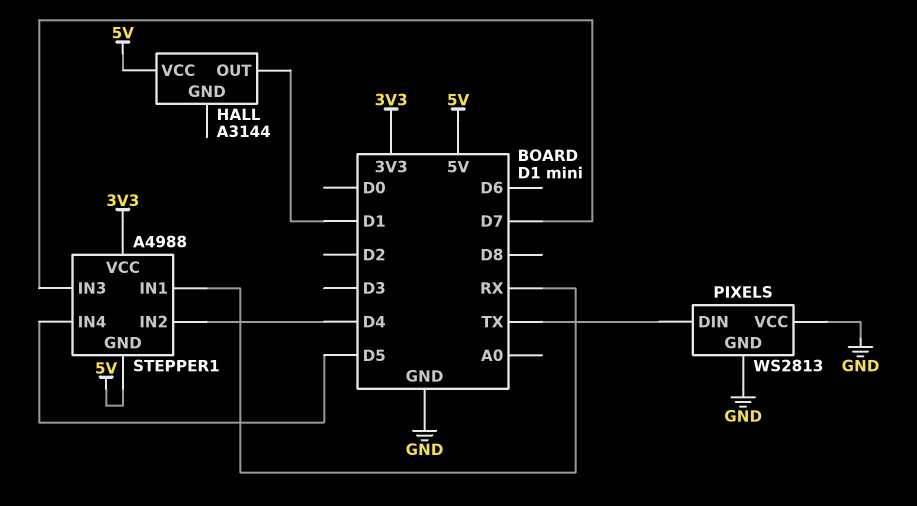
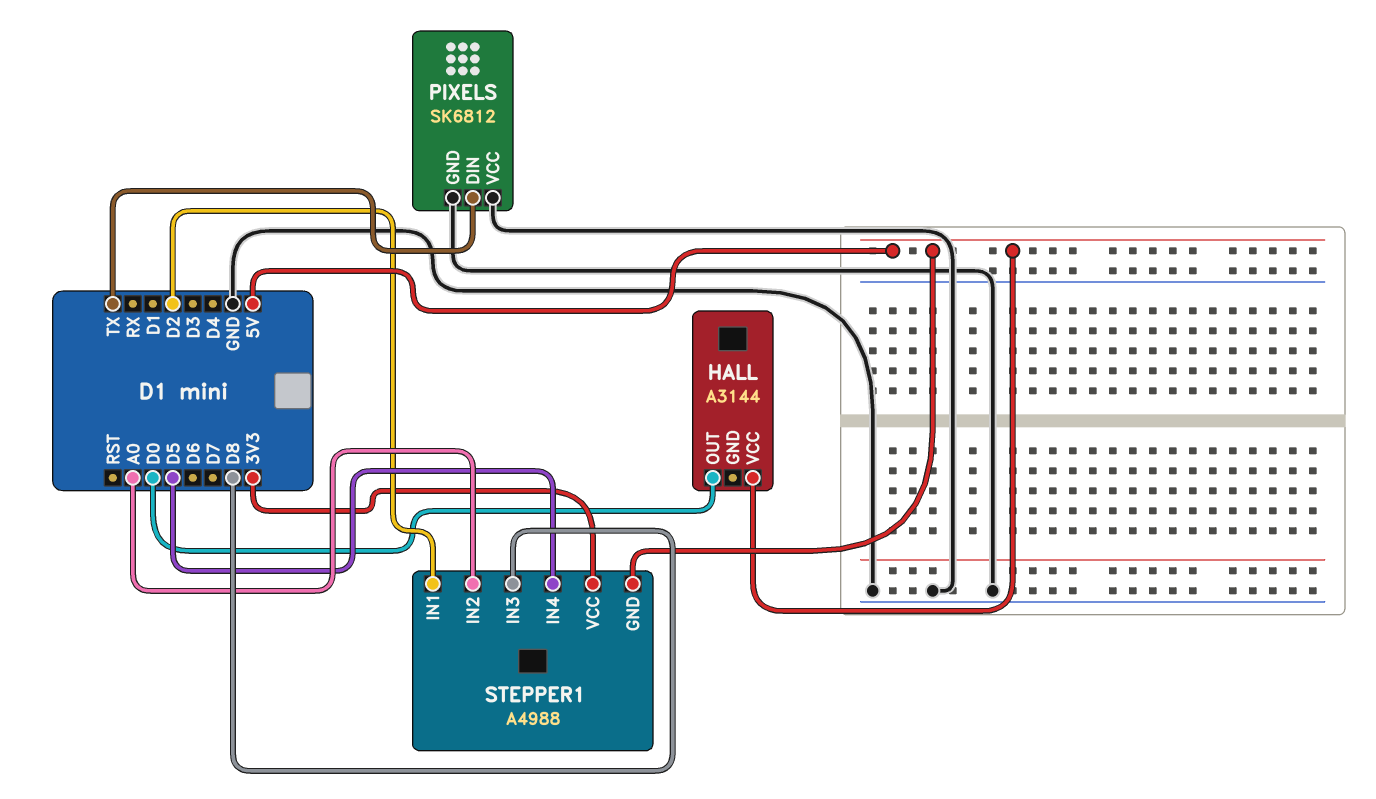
HALL pin OUT: D1 -> D0
PIXELS: WS2813 -> SK6812
STEPPER1 pin IN1: RX -> D2
STEPPER1 pin IN2: D4 -> A0
STEPPER1 pin IN3: D7 -> D8

